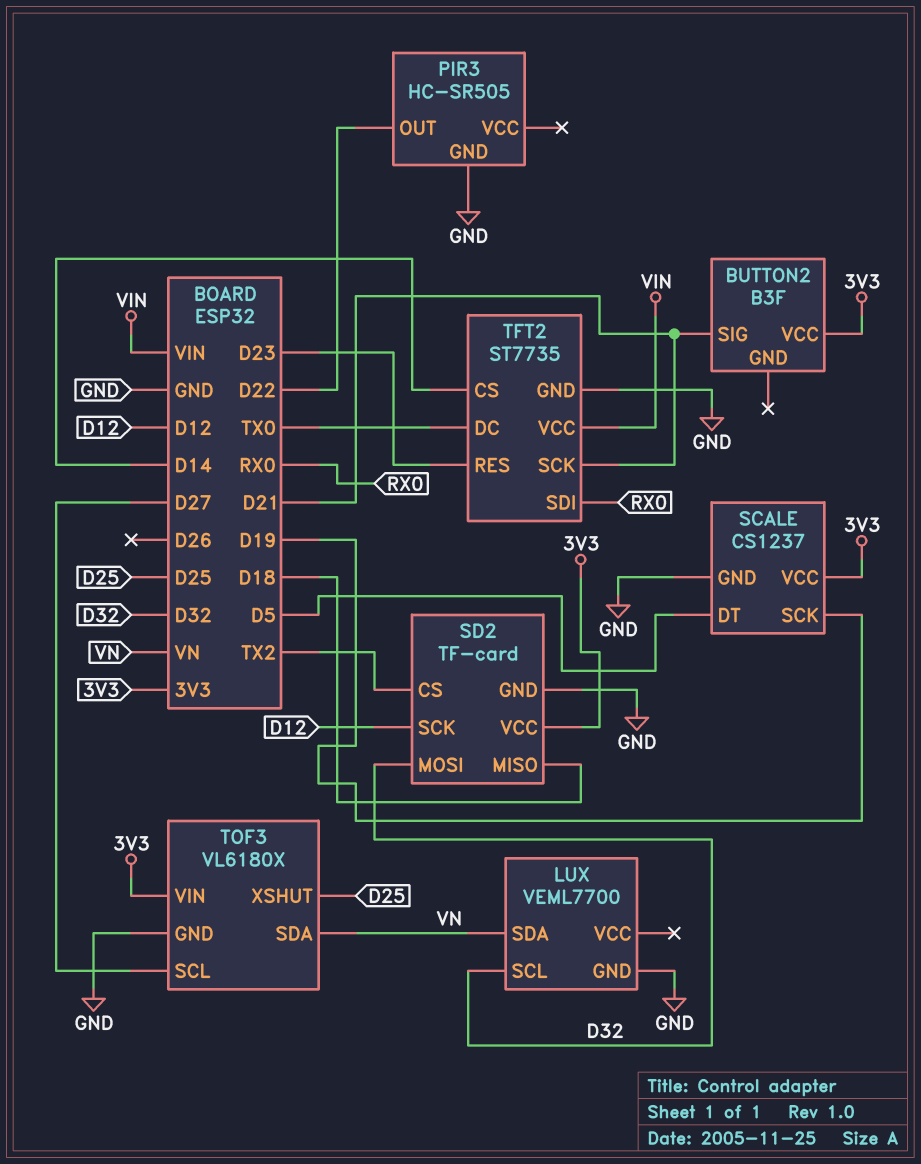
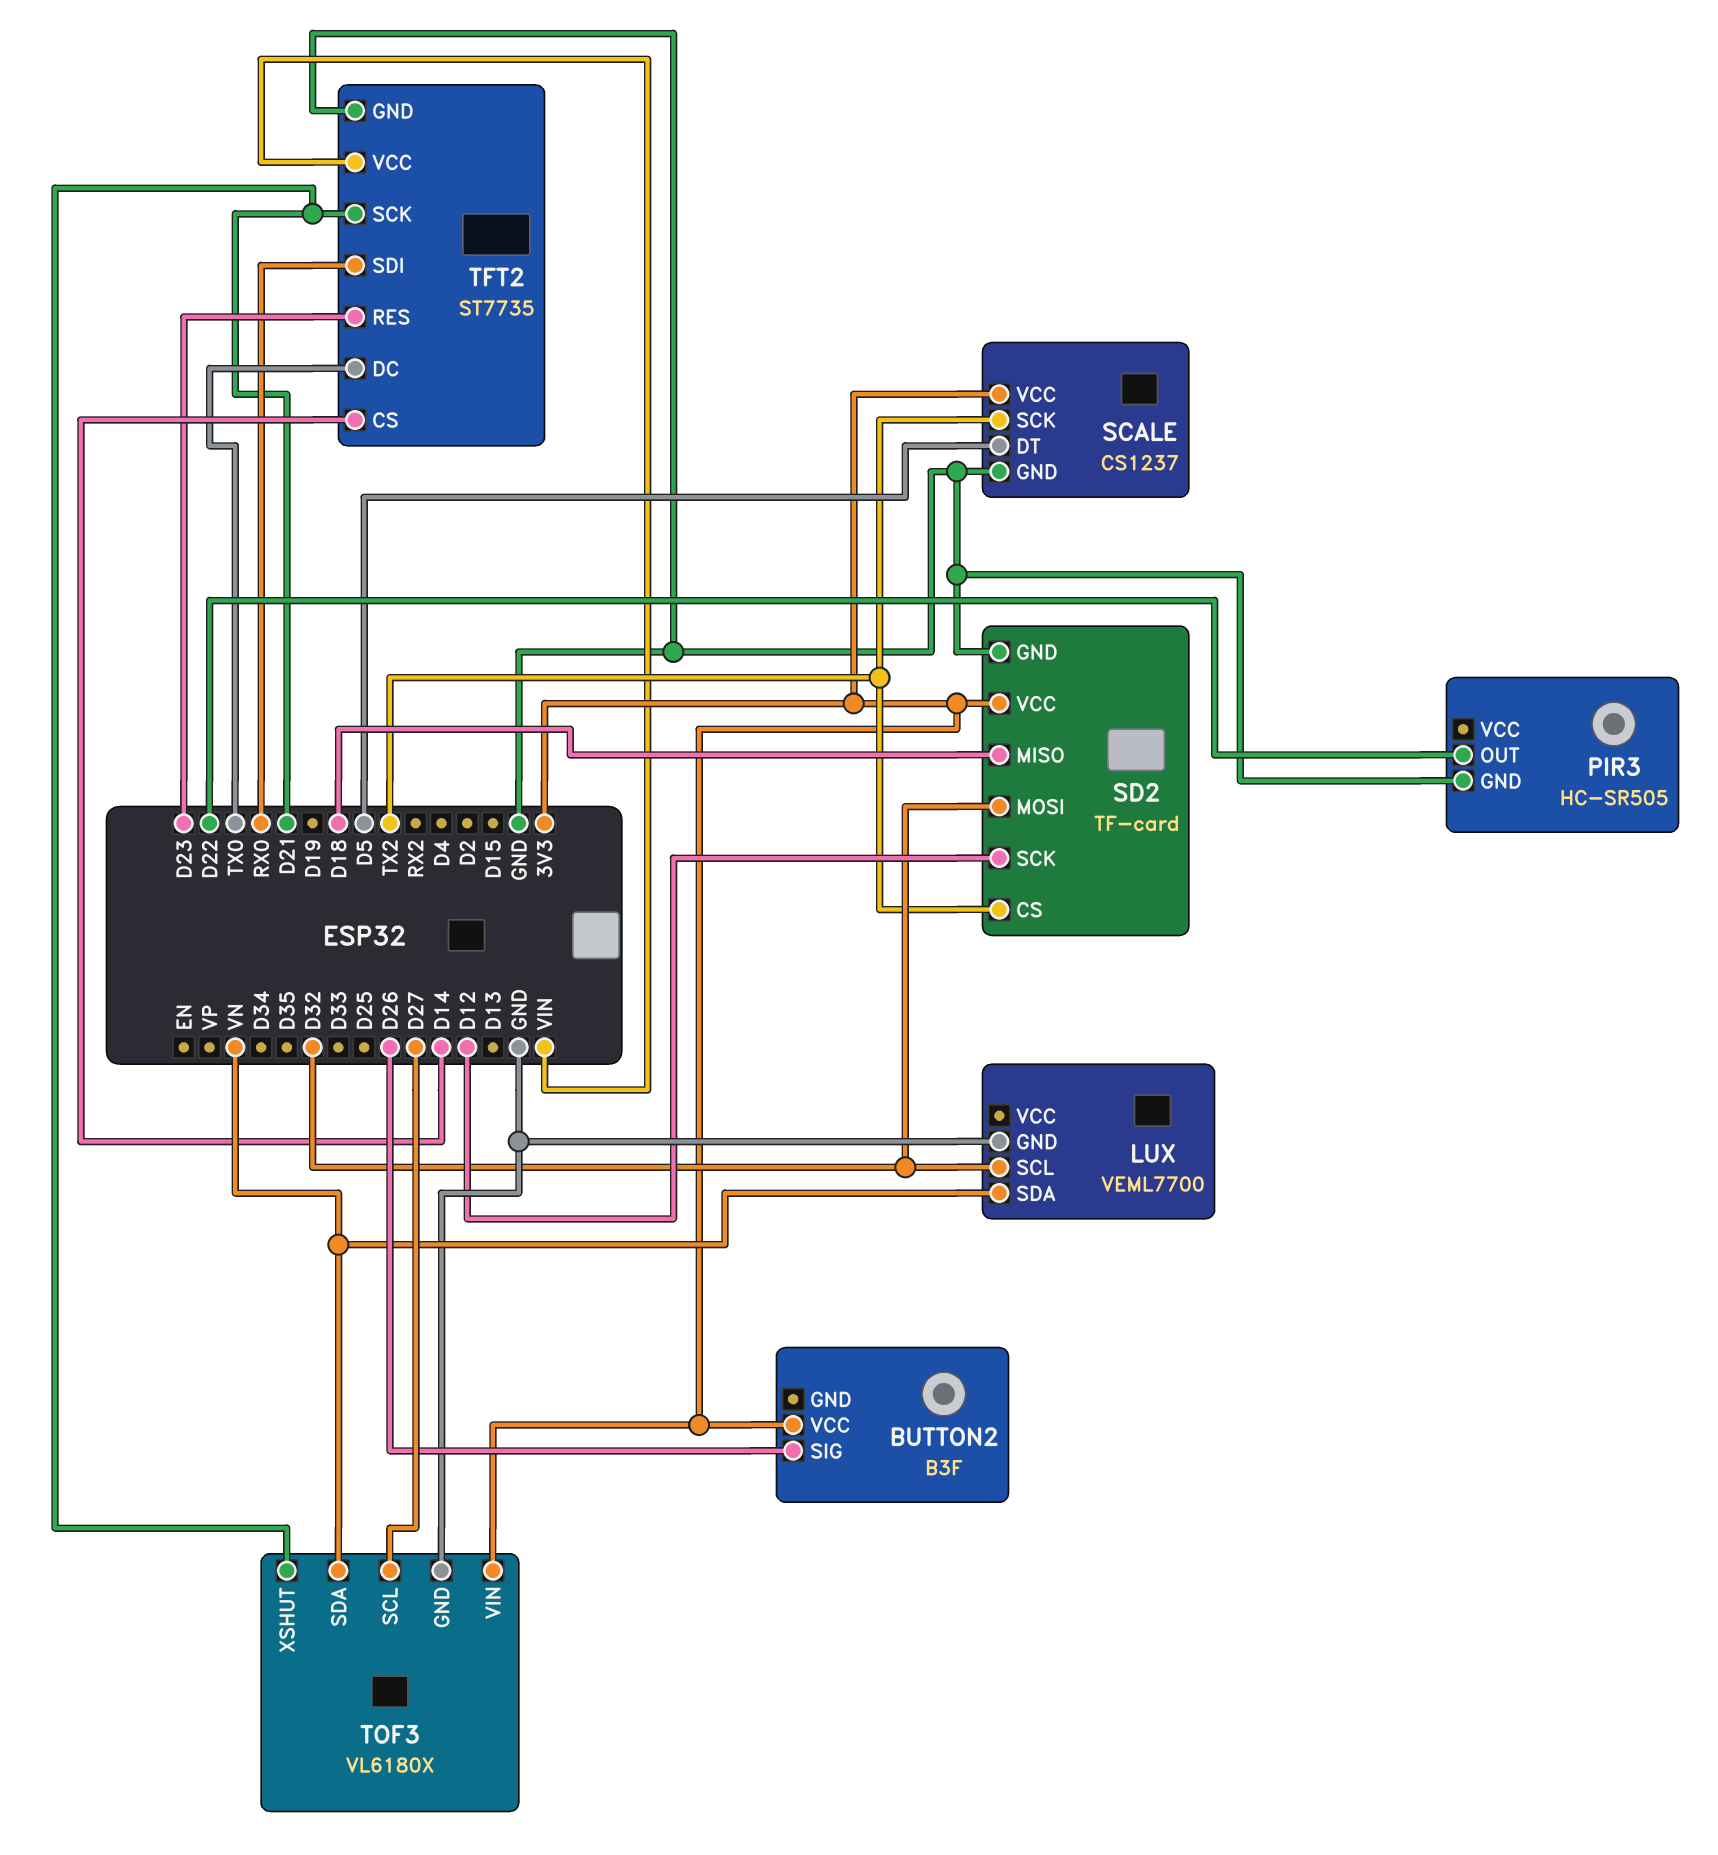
BUTTON2 pin SIG: D21 -> D26
SCALE pin SCK: D19 -> TX2
TOF3 pin XSHUT: D25 -> D21

